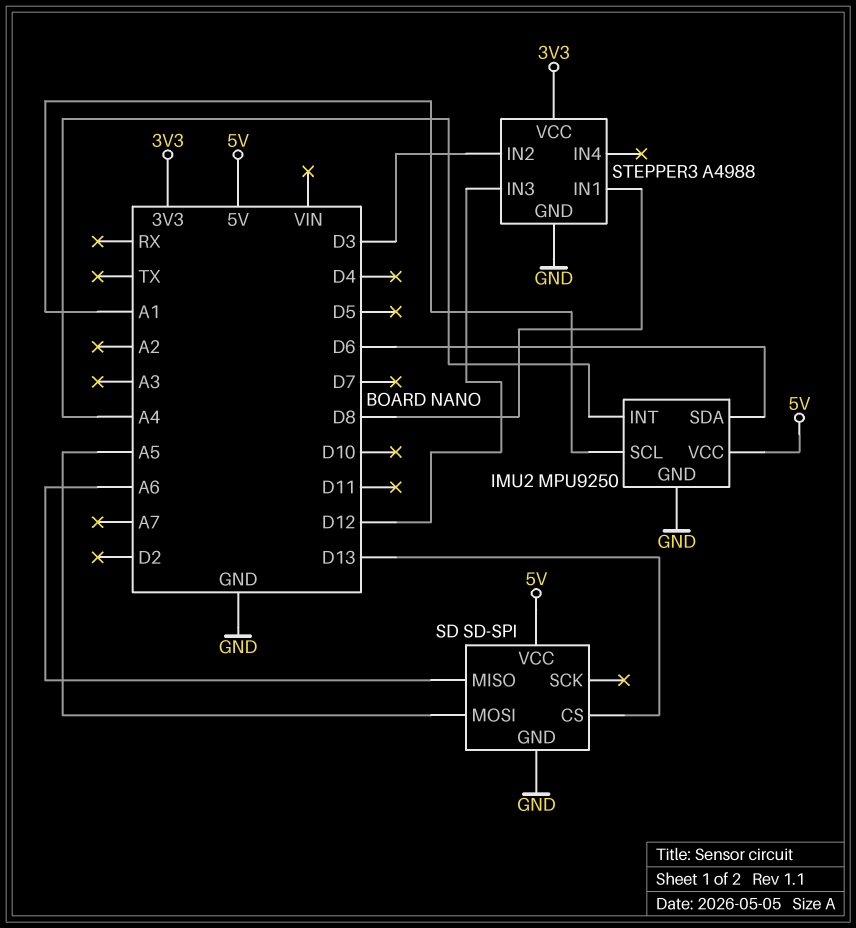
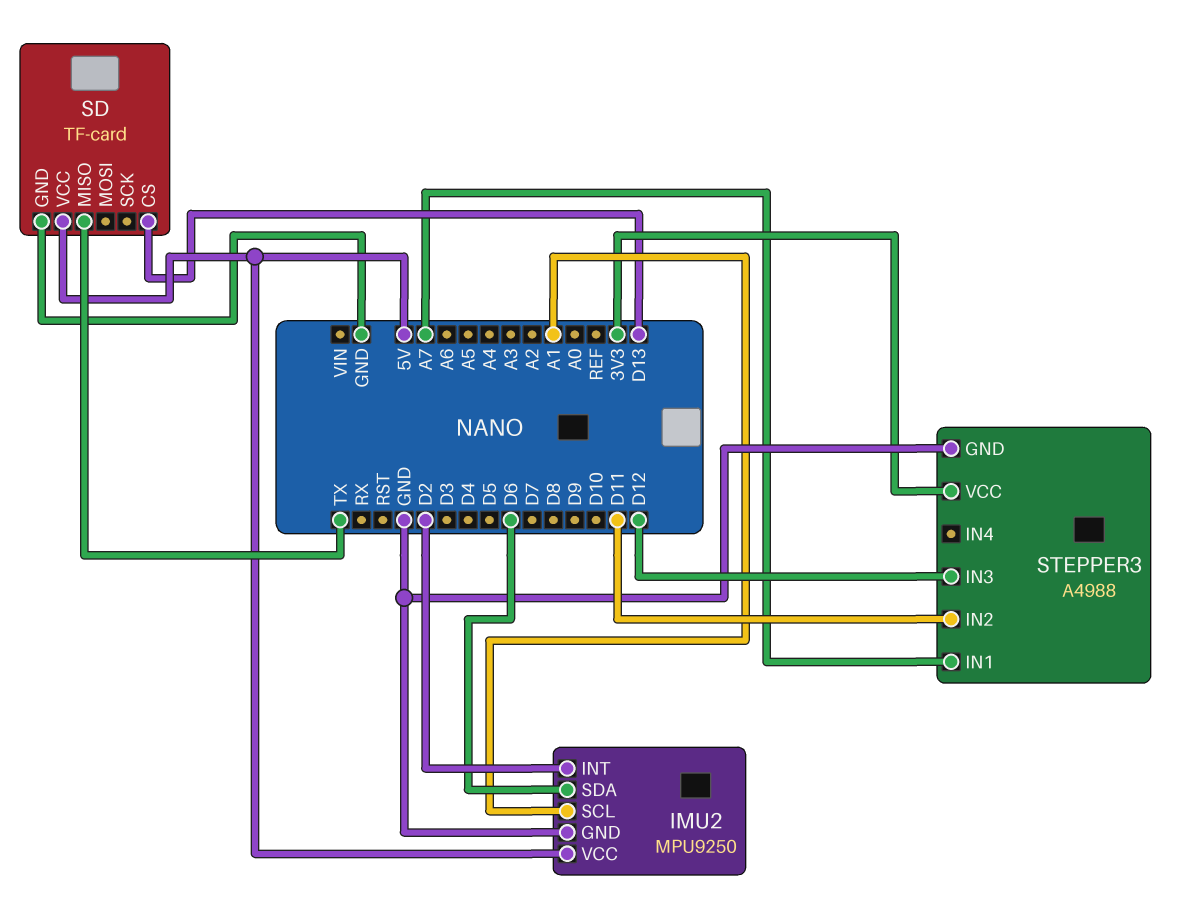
IMU2 pin INT: A4 -> D2
SD: SD-SPI -> TF-card
SD pin MISO: A6 -> TX
SD pin MOSI: A5 -> none
STEPPER3 pin IN1: D8 -> A7
STEPPER3 pin IN2: D3 -> D11

